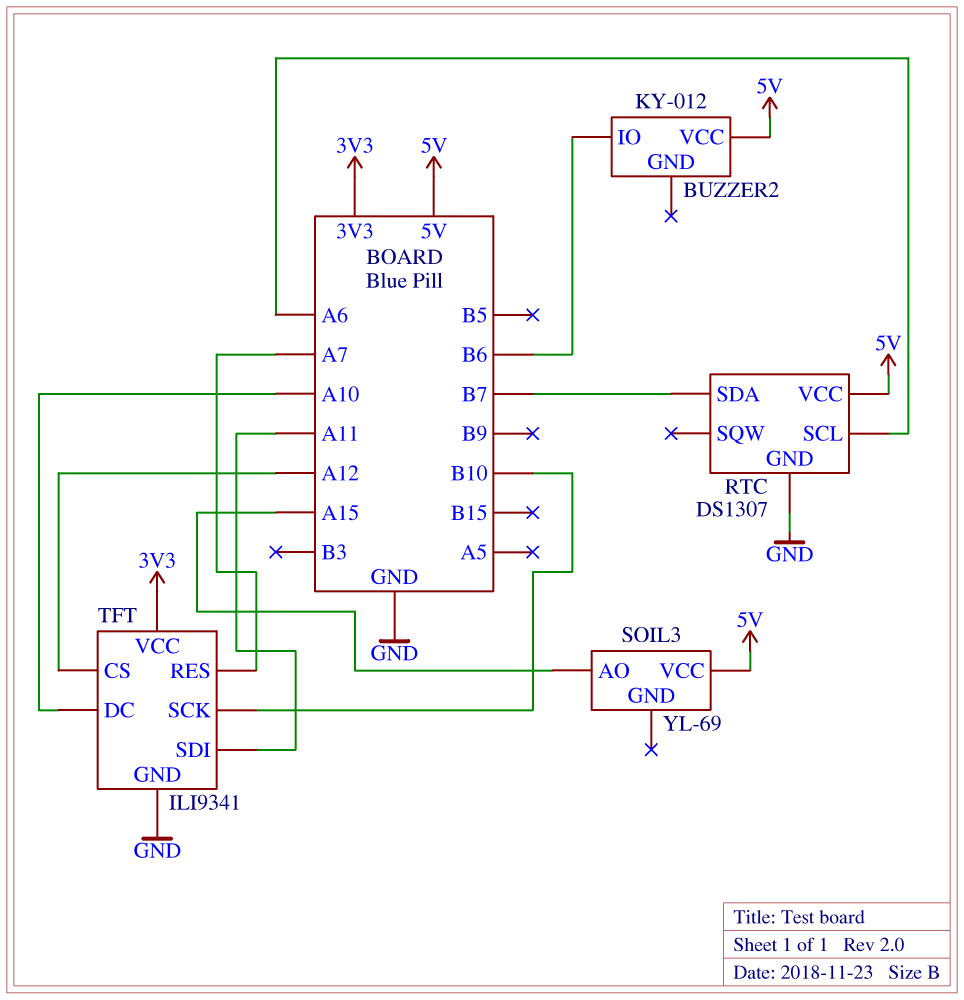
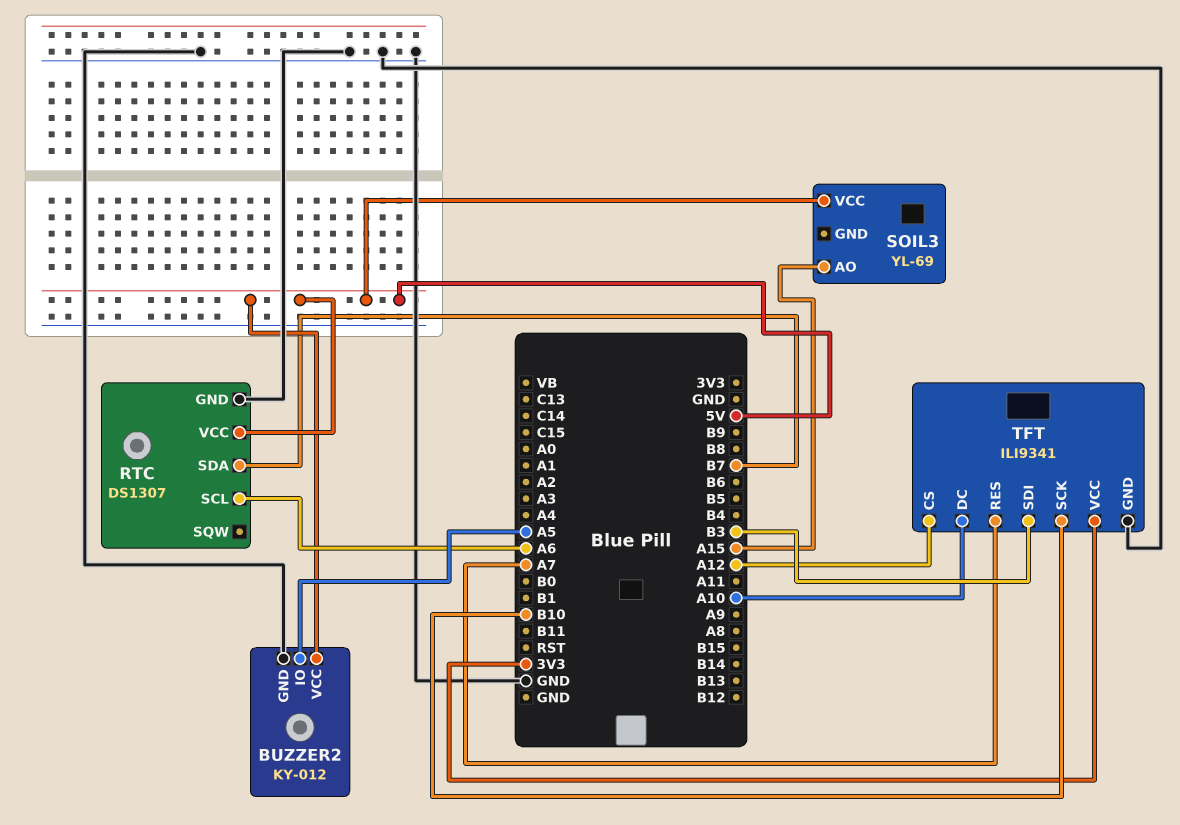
BUZZER2 pin GND: none -> GND
BUZZER2 pin IO: B6 -> A5
TFT pin SDI: A11 -> B3

